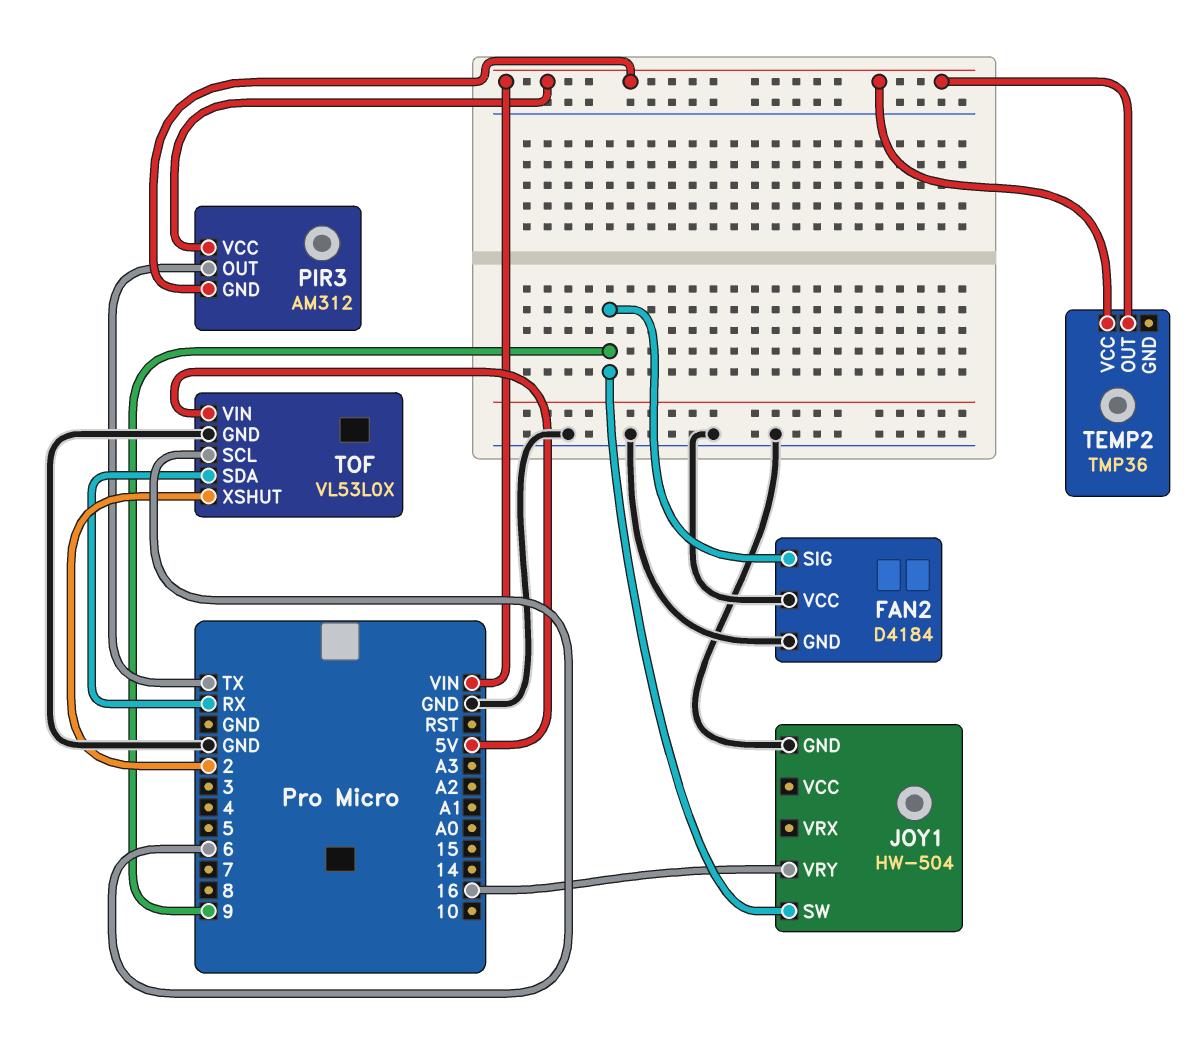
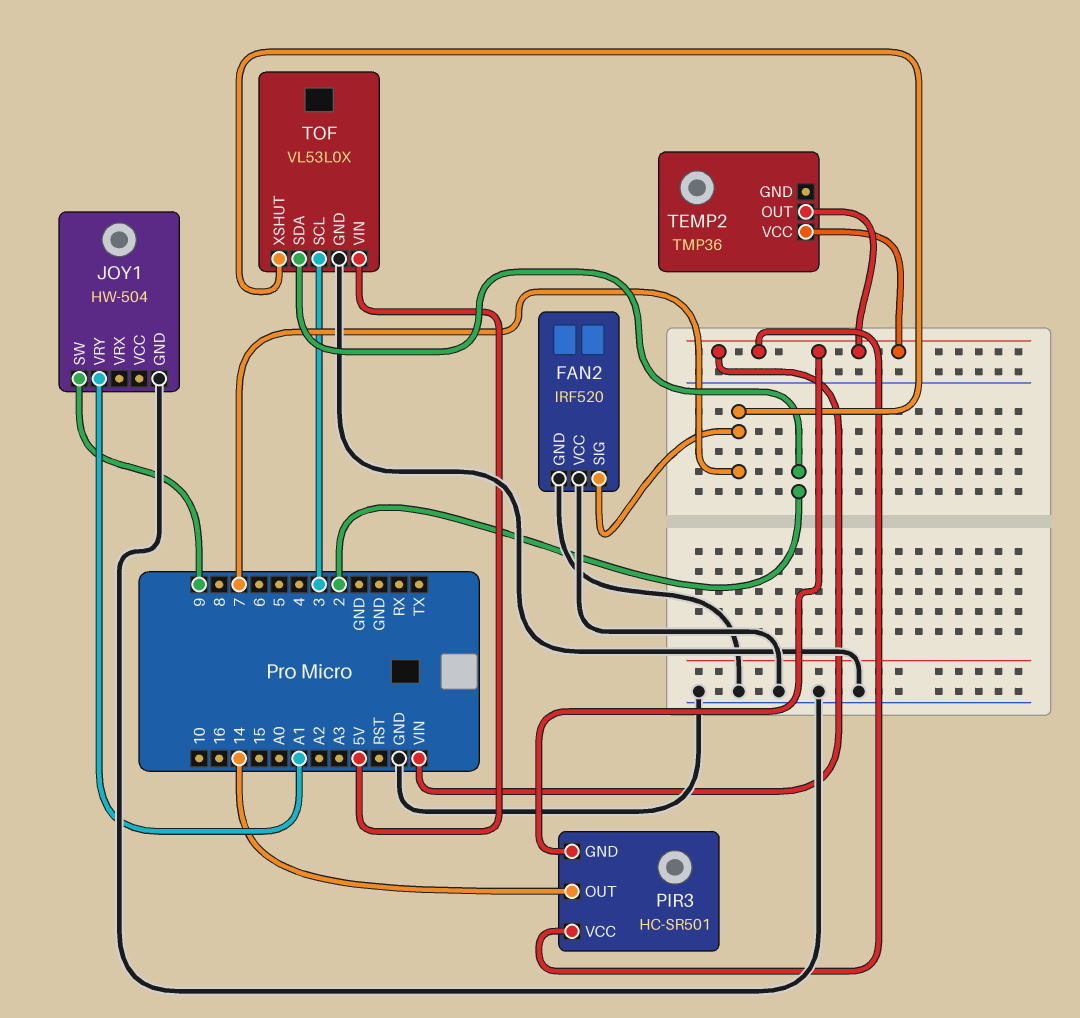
FAN2: D4184 -> IRF520
FAN2 pin SIG: 9 -> 7
JOY1 pin VRY: 16 -> A1
PIR3: AM312 -> HC-SR501
PIR3 pin OUT: TX -> 14
TOF pin SCL: 6 -> 3
TOF pin SDA: RX -> 2
TOF pin XSHUT: 2 -> 7

